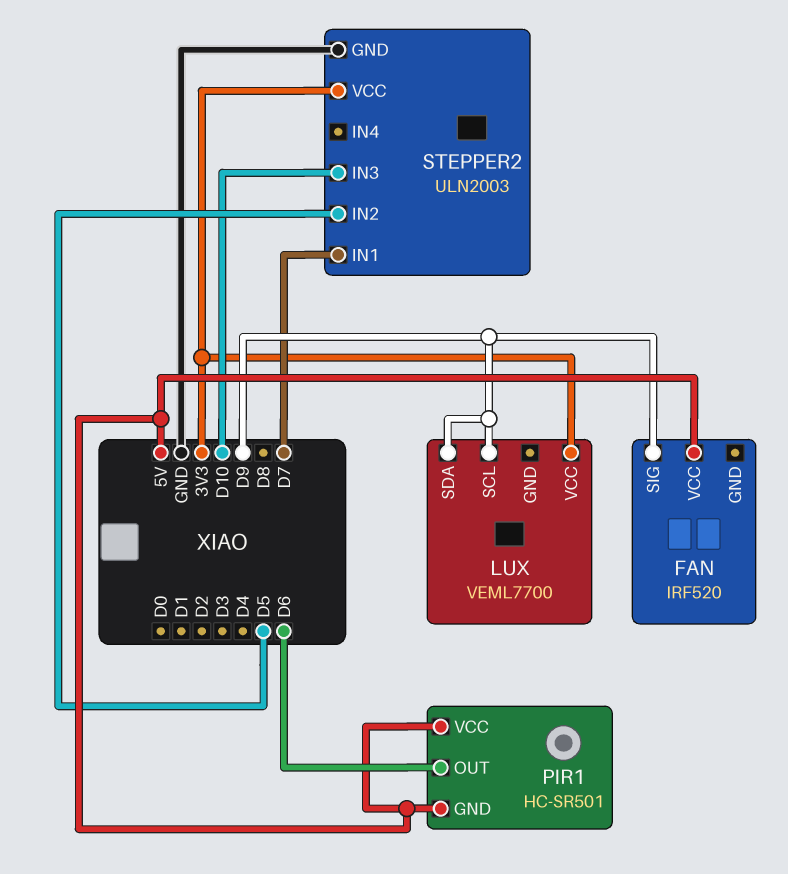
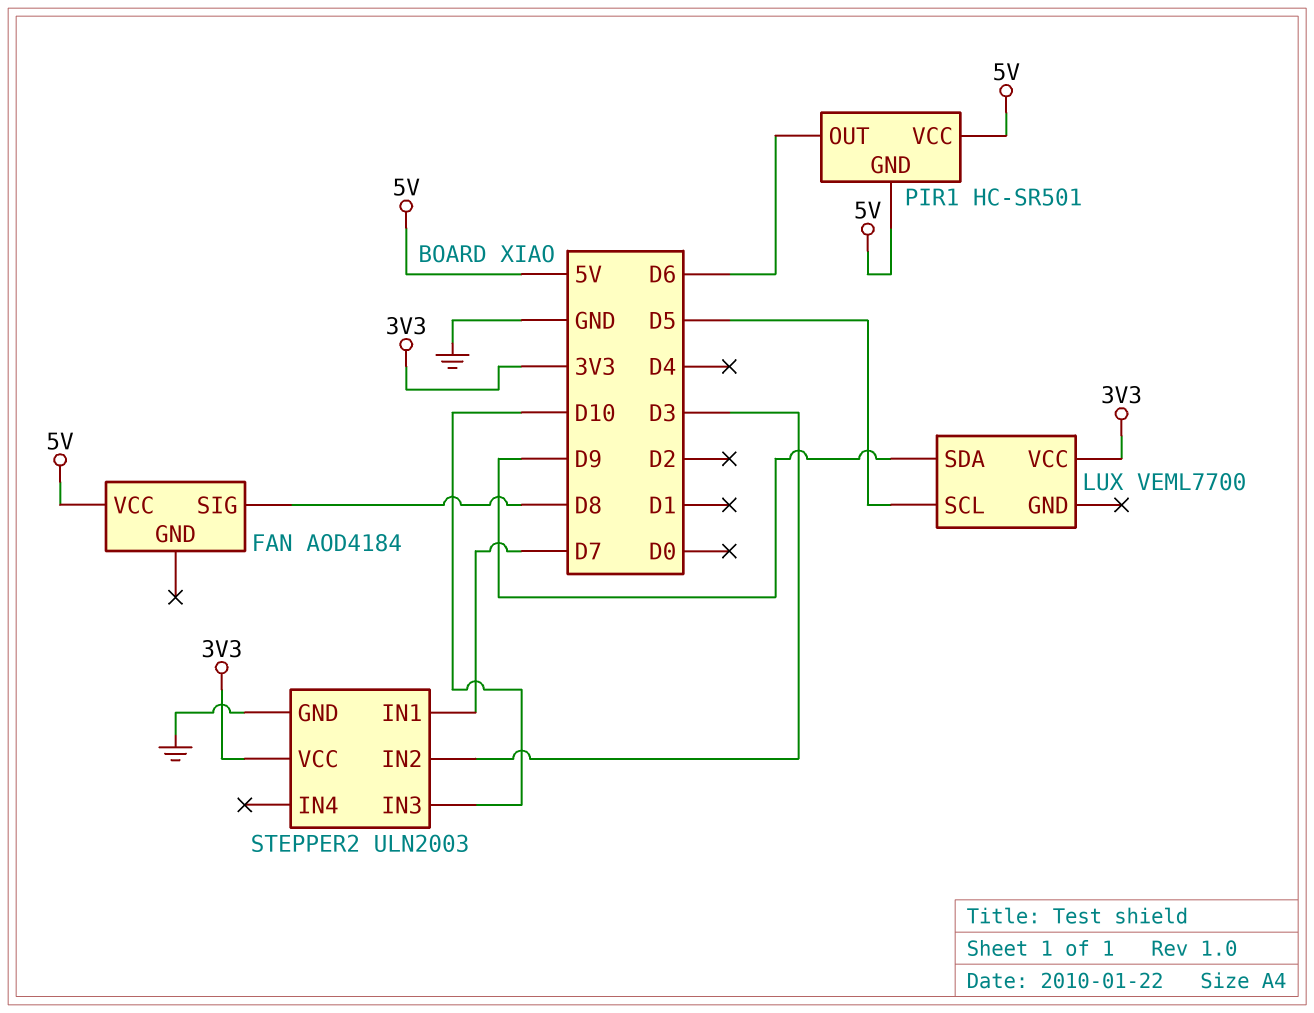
FAN: IRF520 -> AOD4184
FAN pin SIG: D9 -> D8
LUX pin SCL: D9 -> D5
STEPPER2 pin IN2: D5 -> D3

